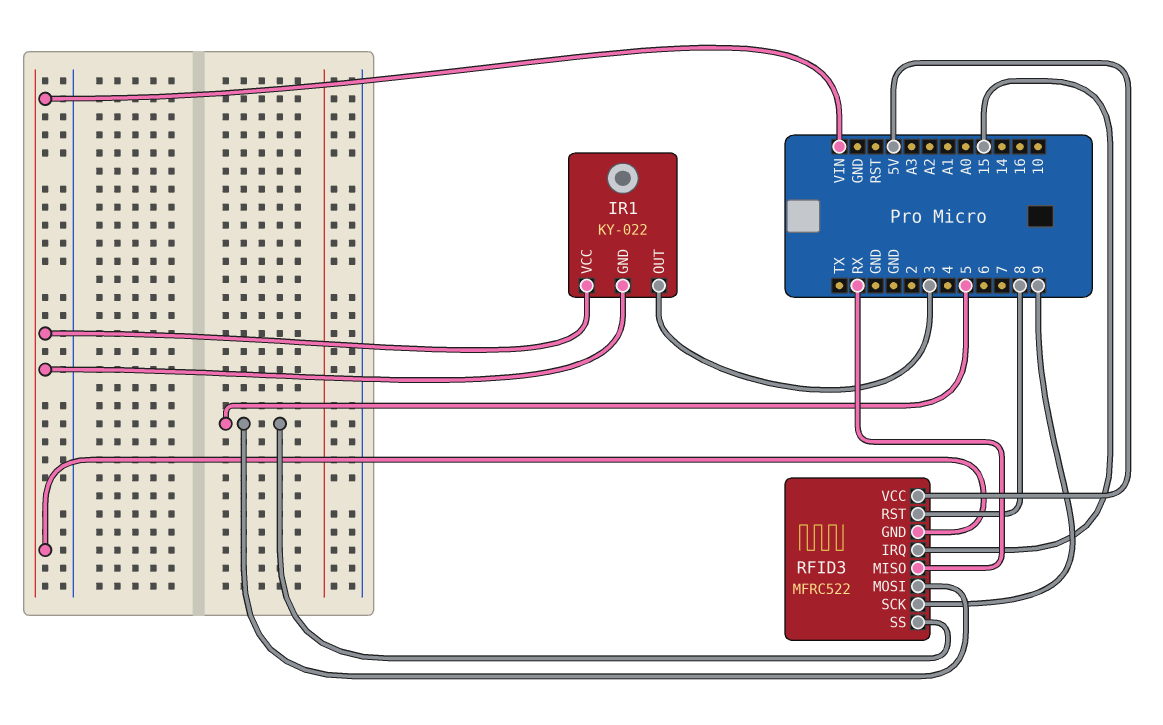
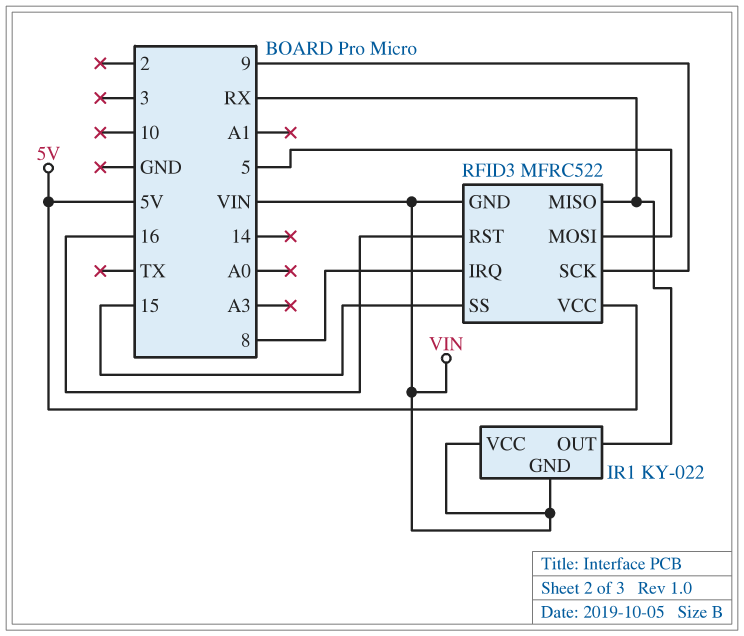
IR1 pin OUT: 3 -> RX
RFID3 pin IRQ: 15 -> 8
RFID3 pin RST: 8 -> 16
RFID3 pin SS: 5 -> 15

